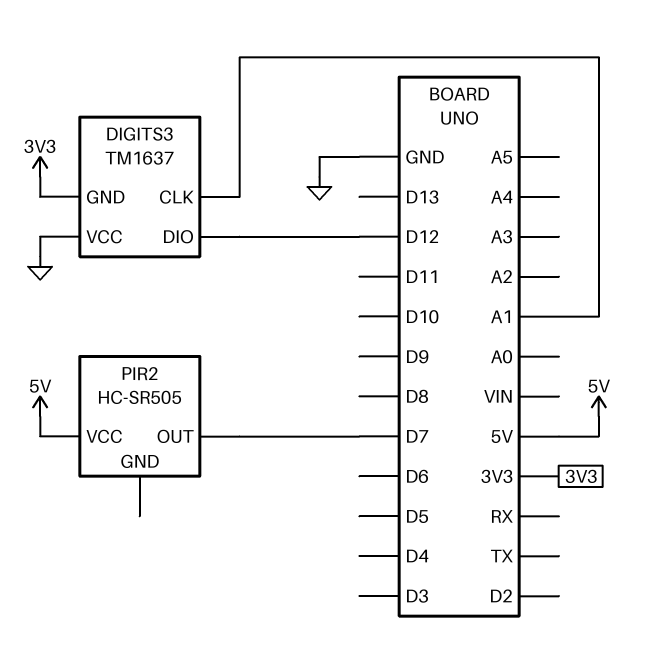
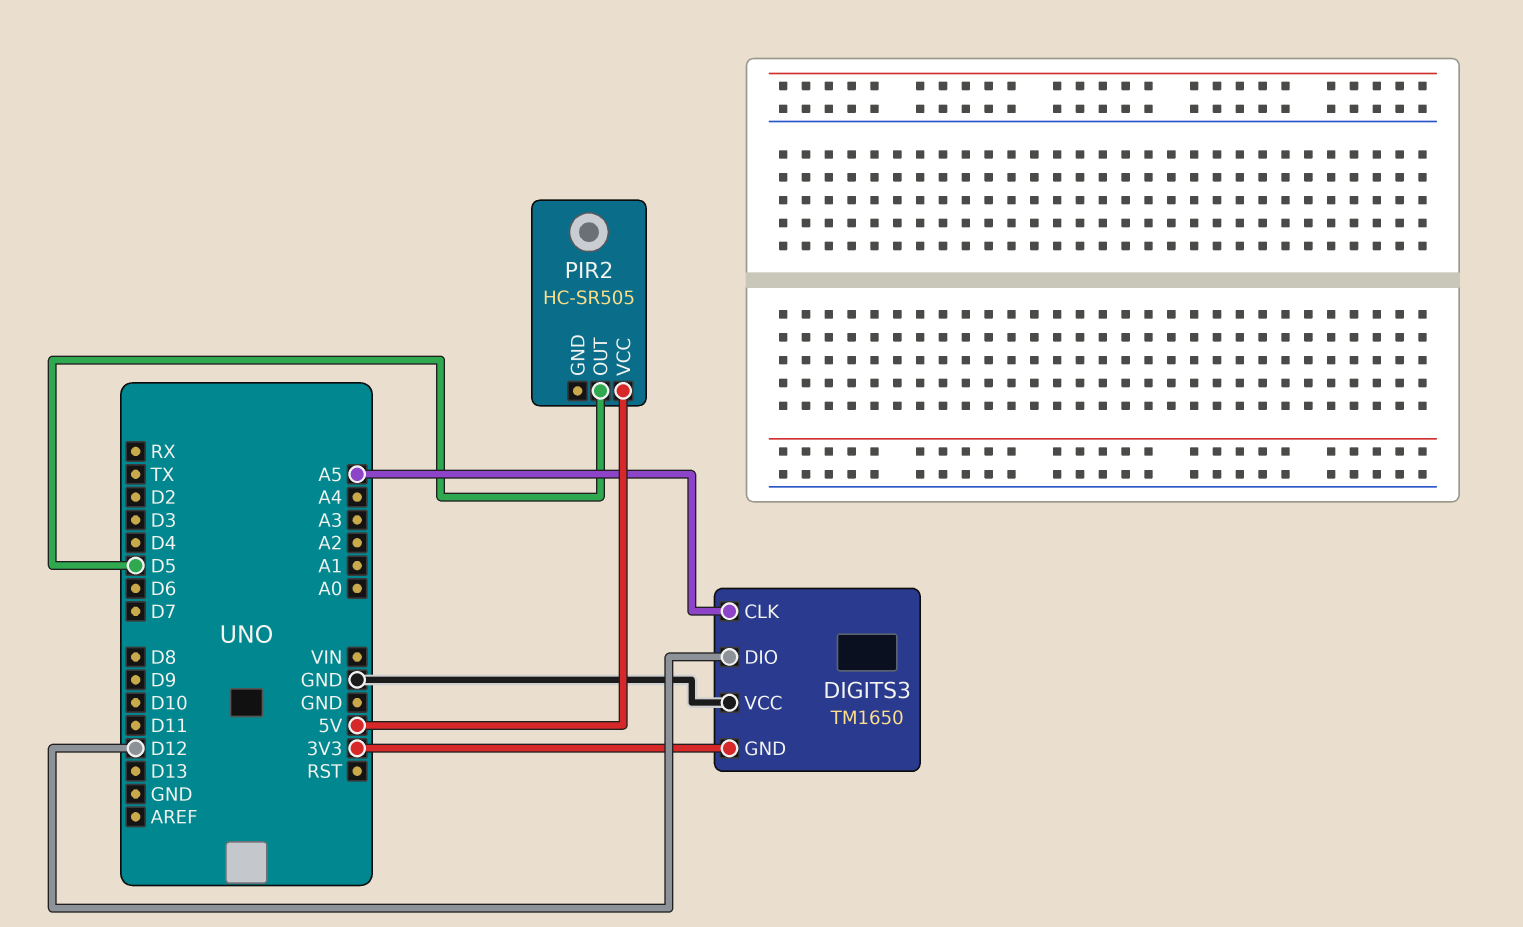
DIGITS3: TM1637 -> TM1650
DIGITS3 pin CLK: A1 -> A5
PIR2 pin OUT: D7 -> D5

